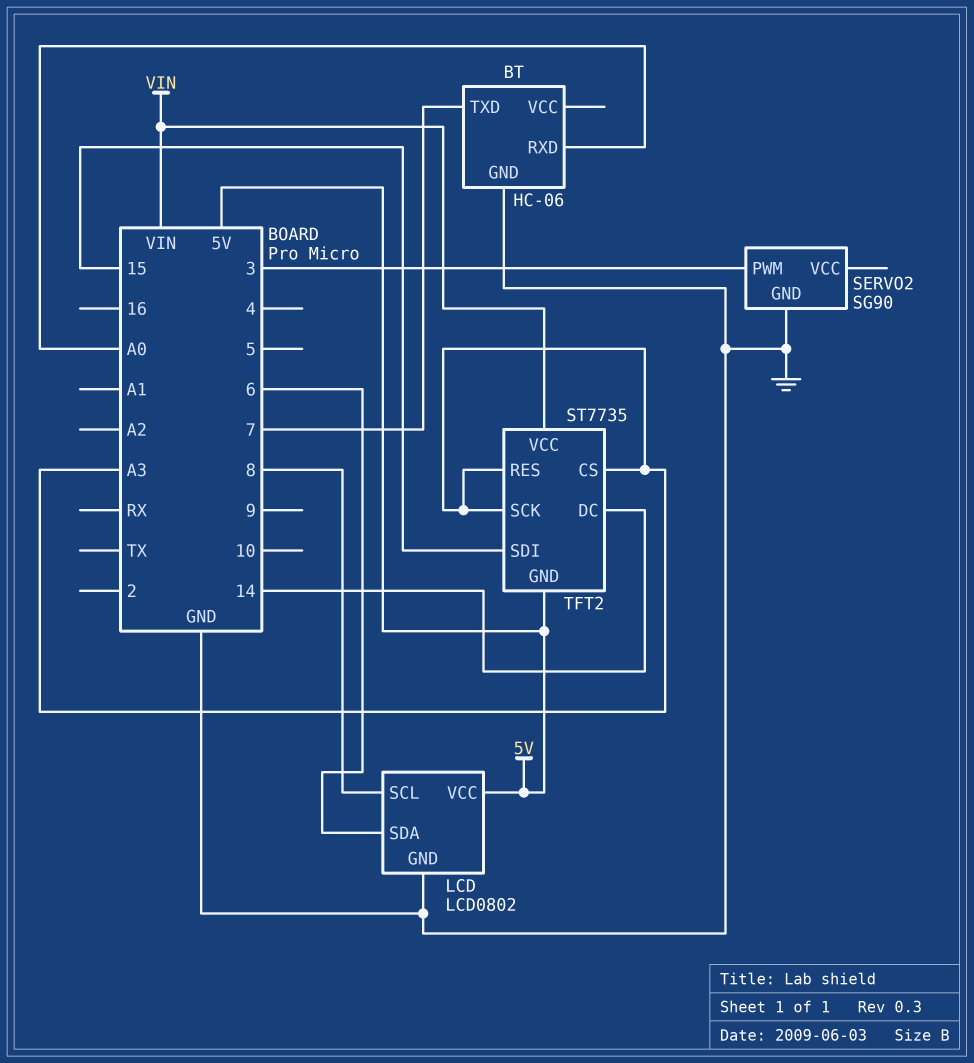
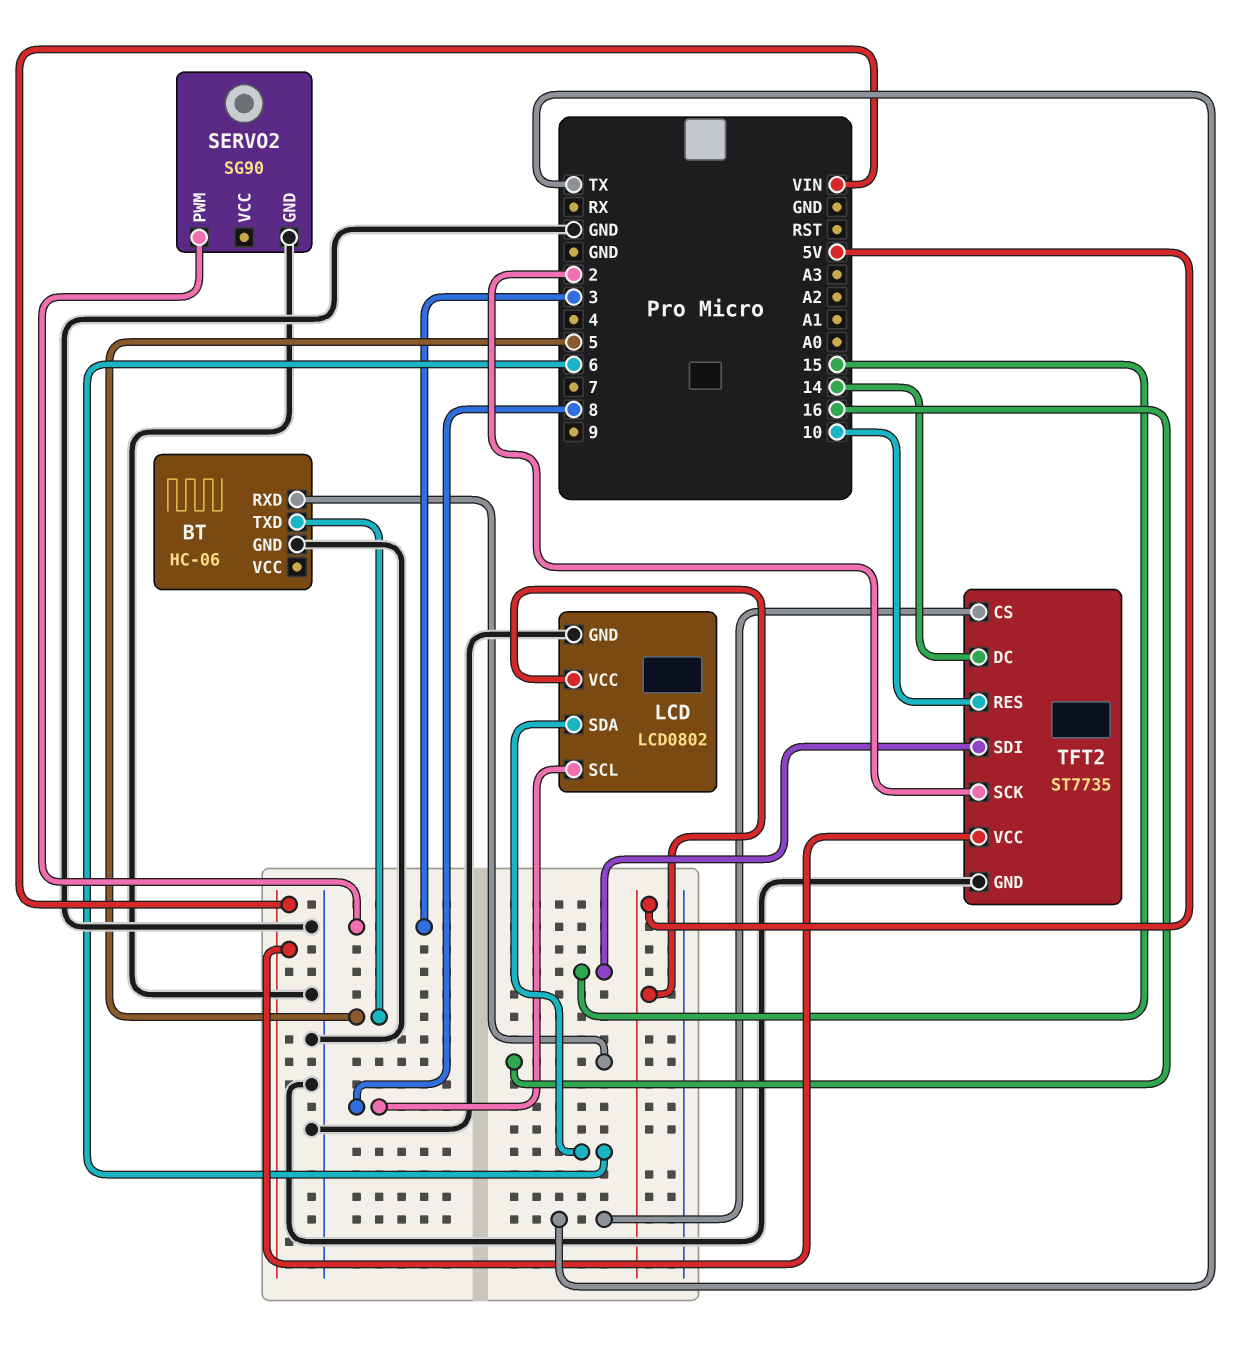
BT pin RXD: A0 -> 16
BT pin TXD: 7 -> 5
TFT2 pin CS: A3 -> TX
TFT2 pin GND: 5V -> GND
TFT2 pin RES: A3 -> 10
TFT2 pin SCK: A3 -> 2

